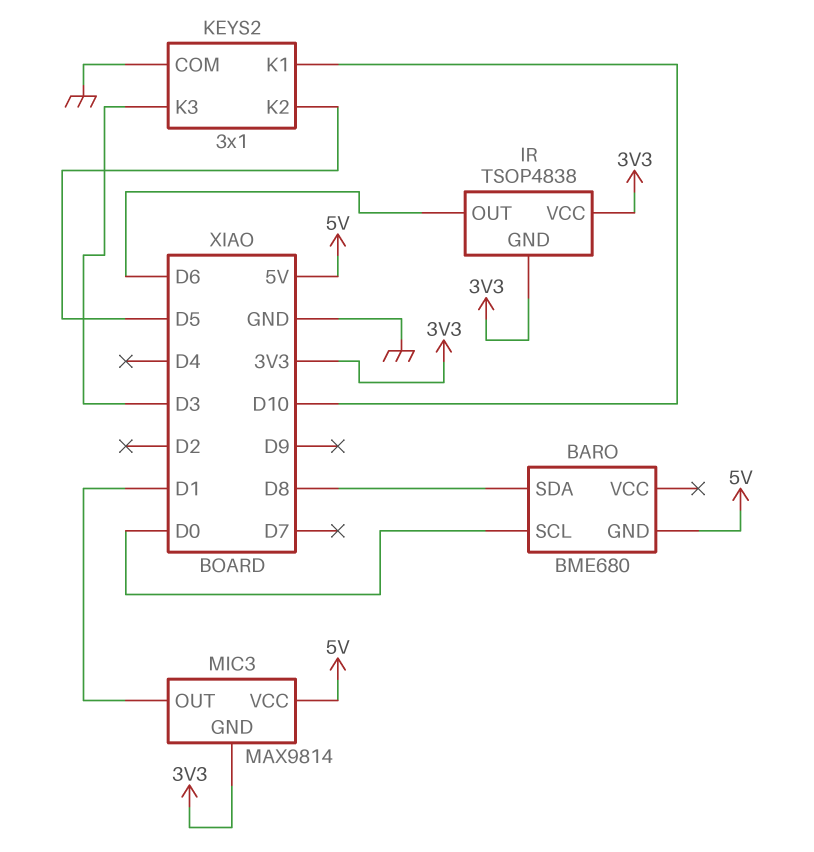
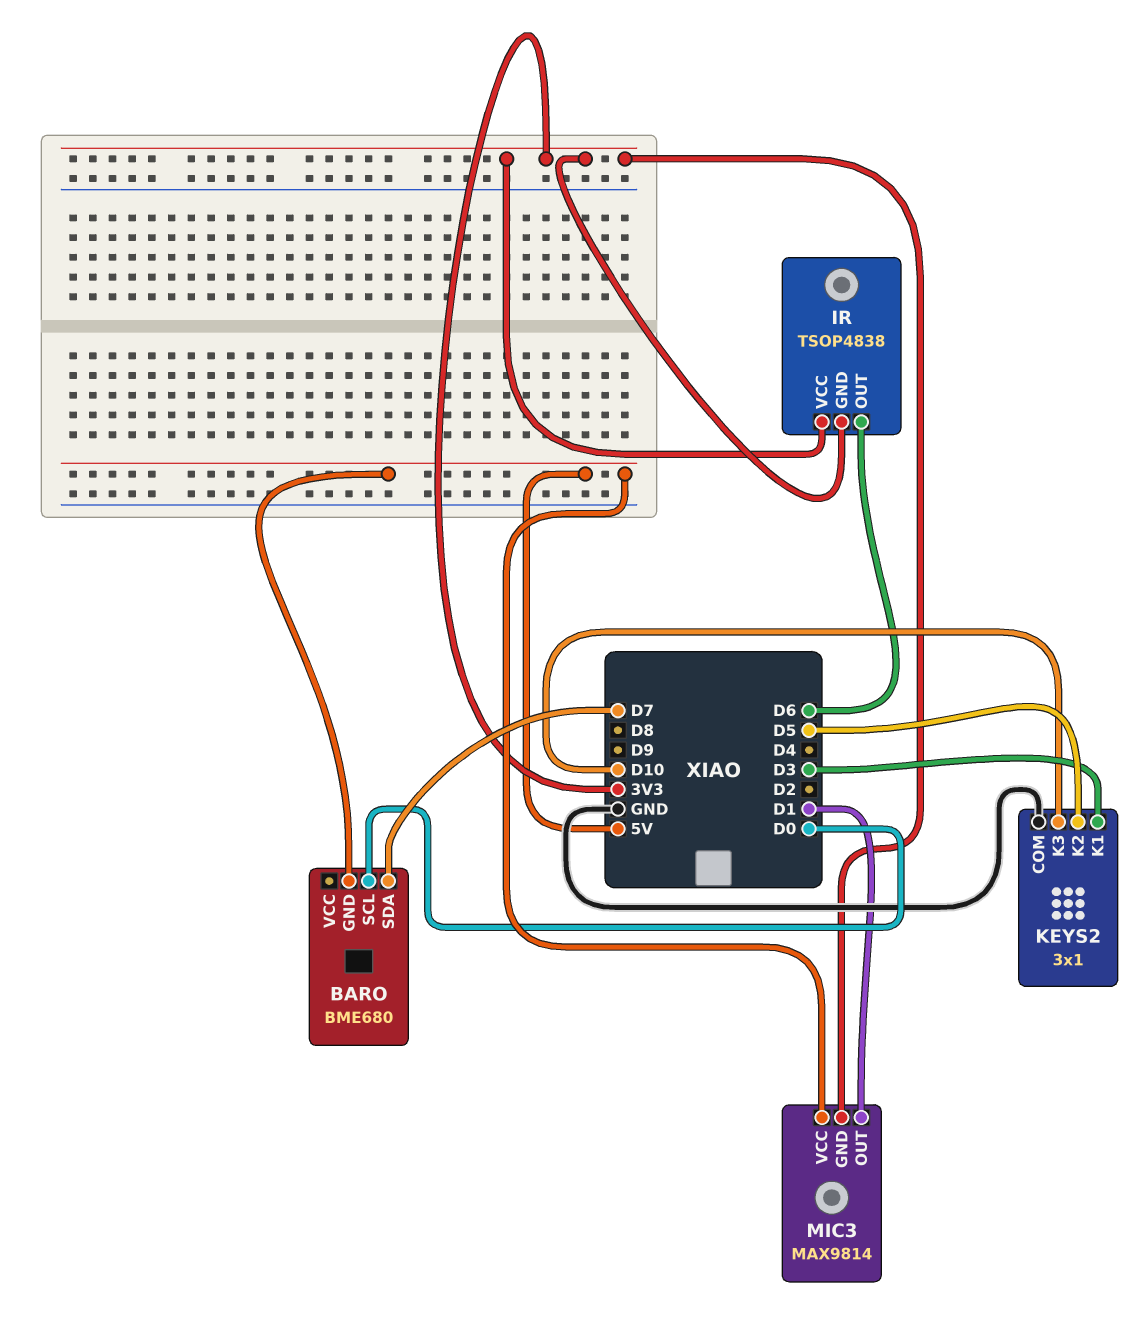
BARO pin SDA: D8 -> D7
KEYS2 pin K1: D10 -> D3
KEYS2 pin K3: D3 -> D10

